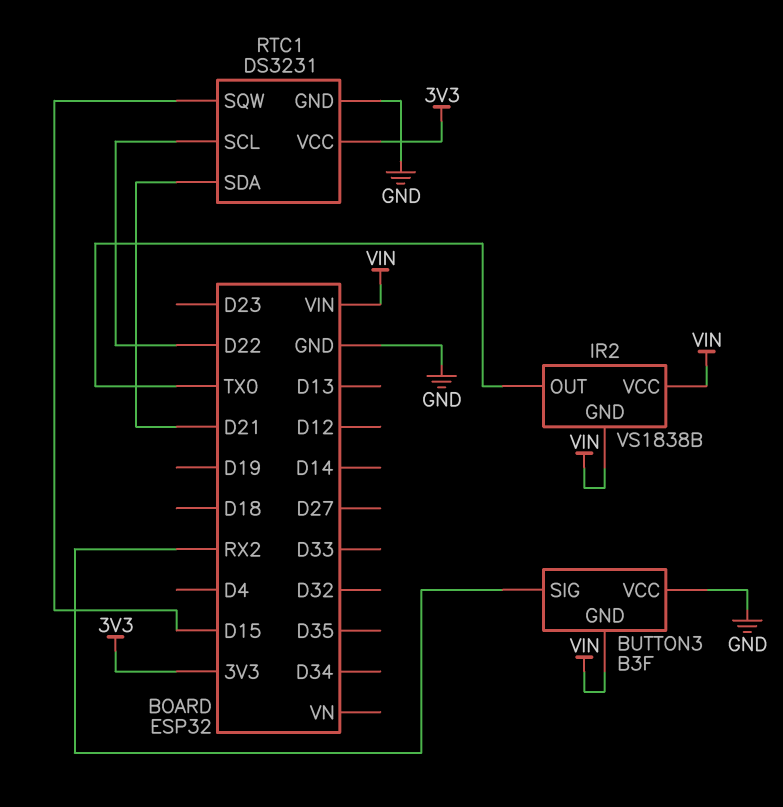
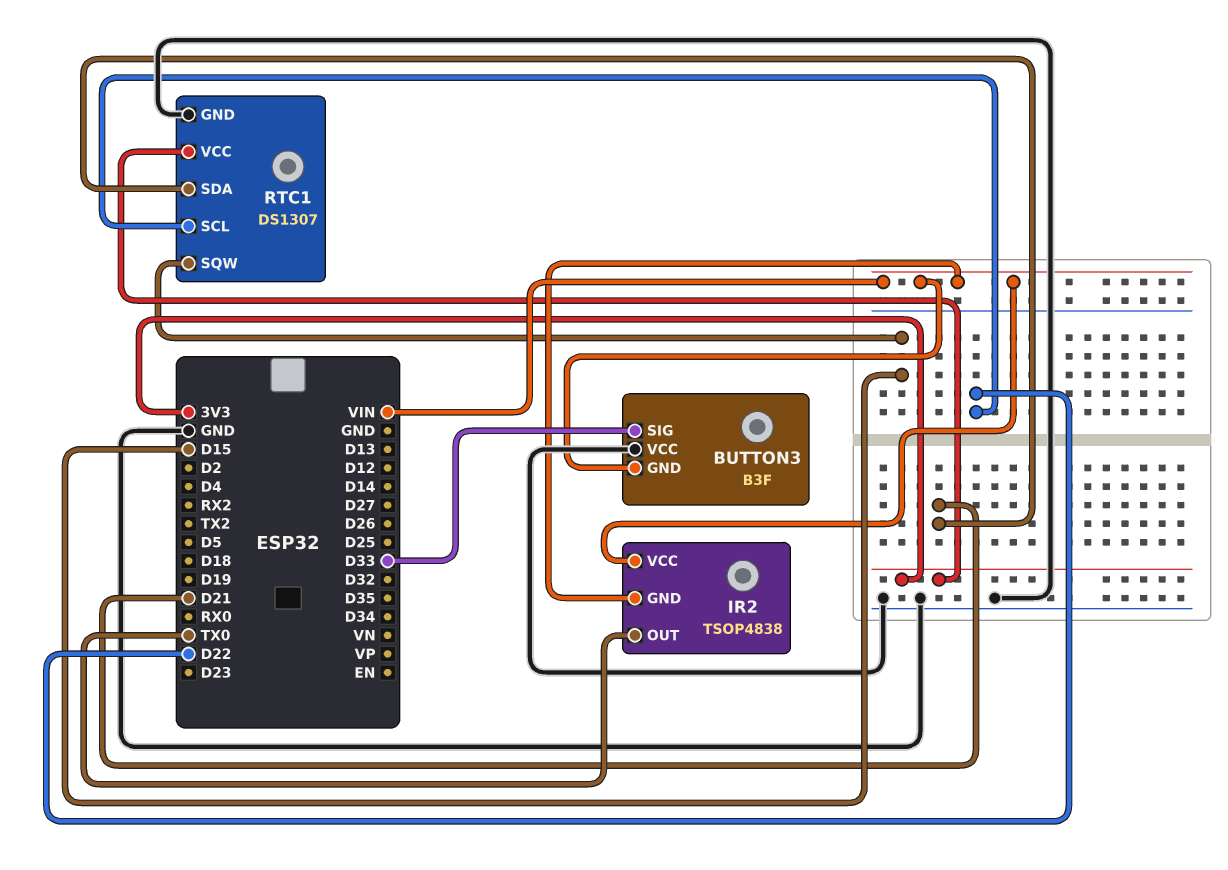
BUTTON3 pin SIG: RX2 -> D33
IR2: VS1838B -> TSOP4838
RTC1: DS3231 -> DS1307

